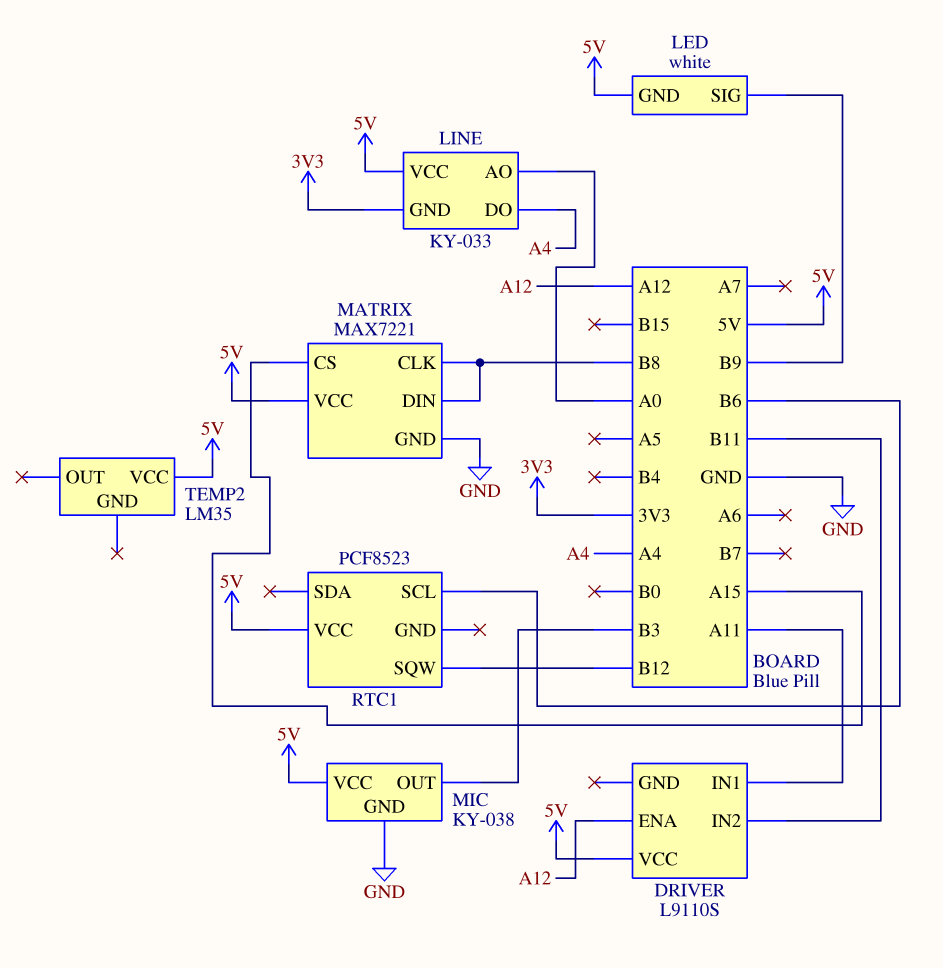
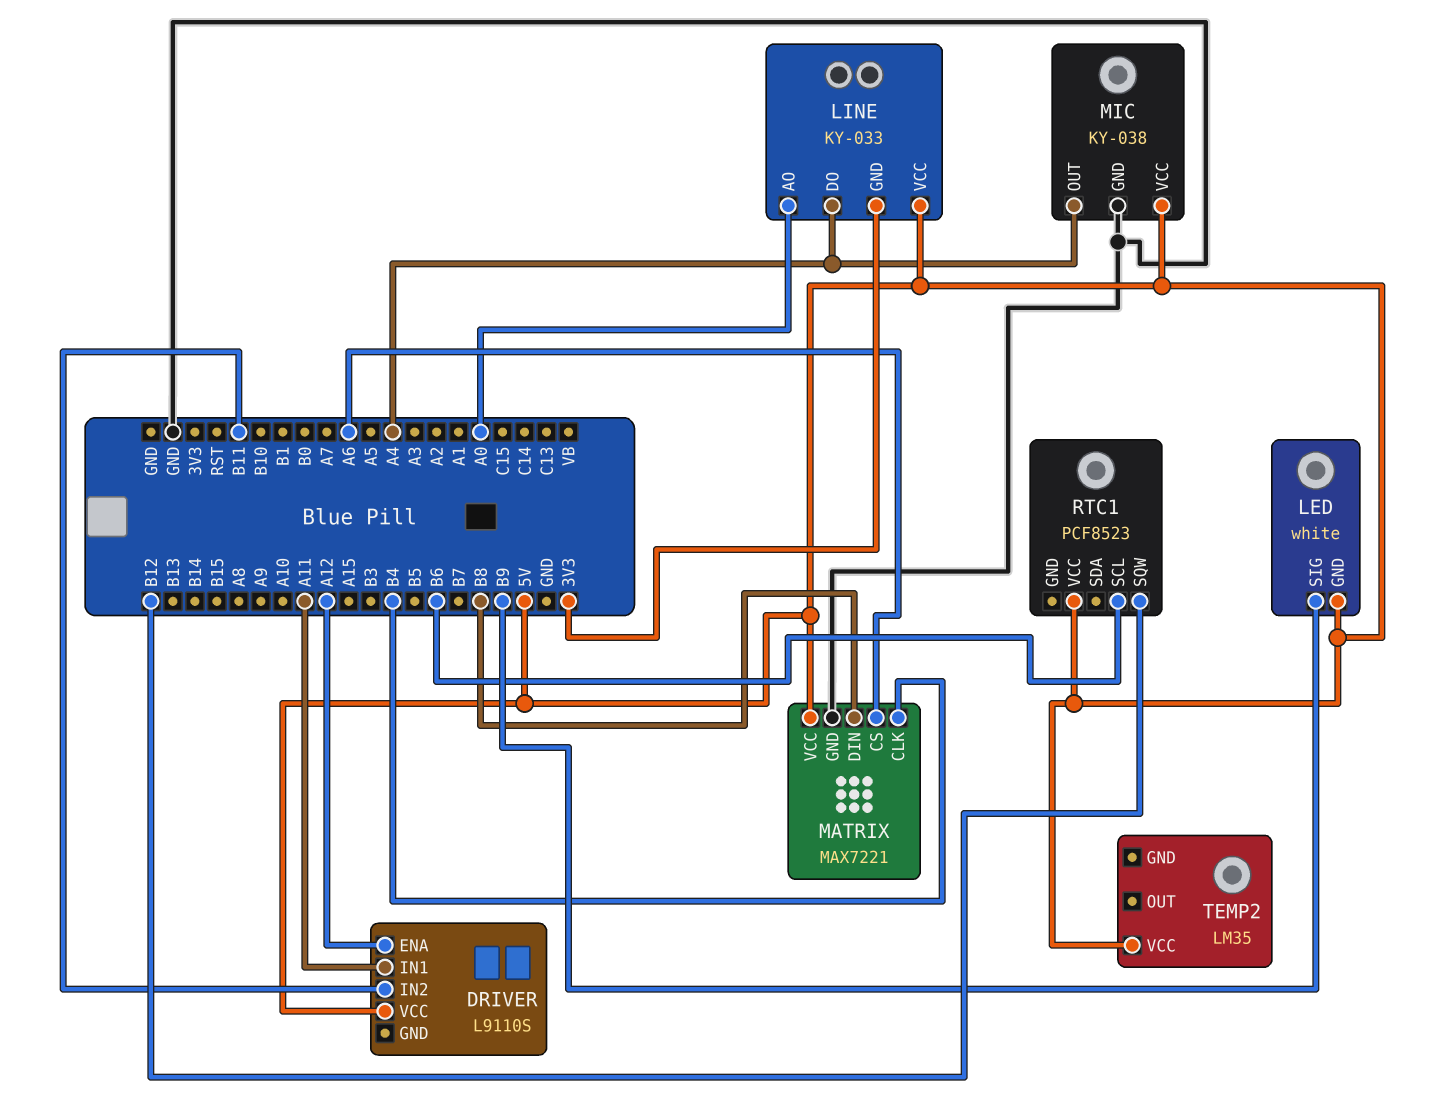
MATRIX pin CLK: B8 -> B4
MATRIX pin CS: A15 -> A6
MIC pin OUT: B3 -> A4

